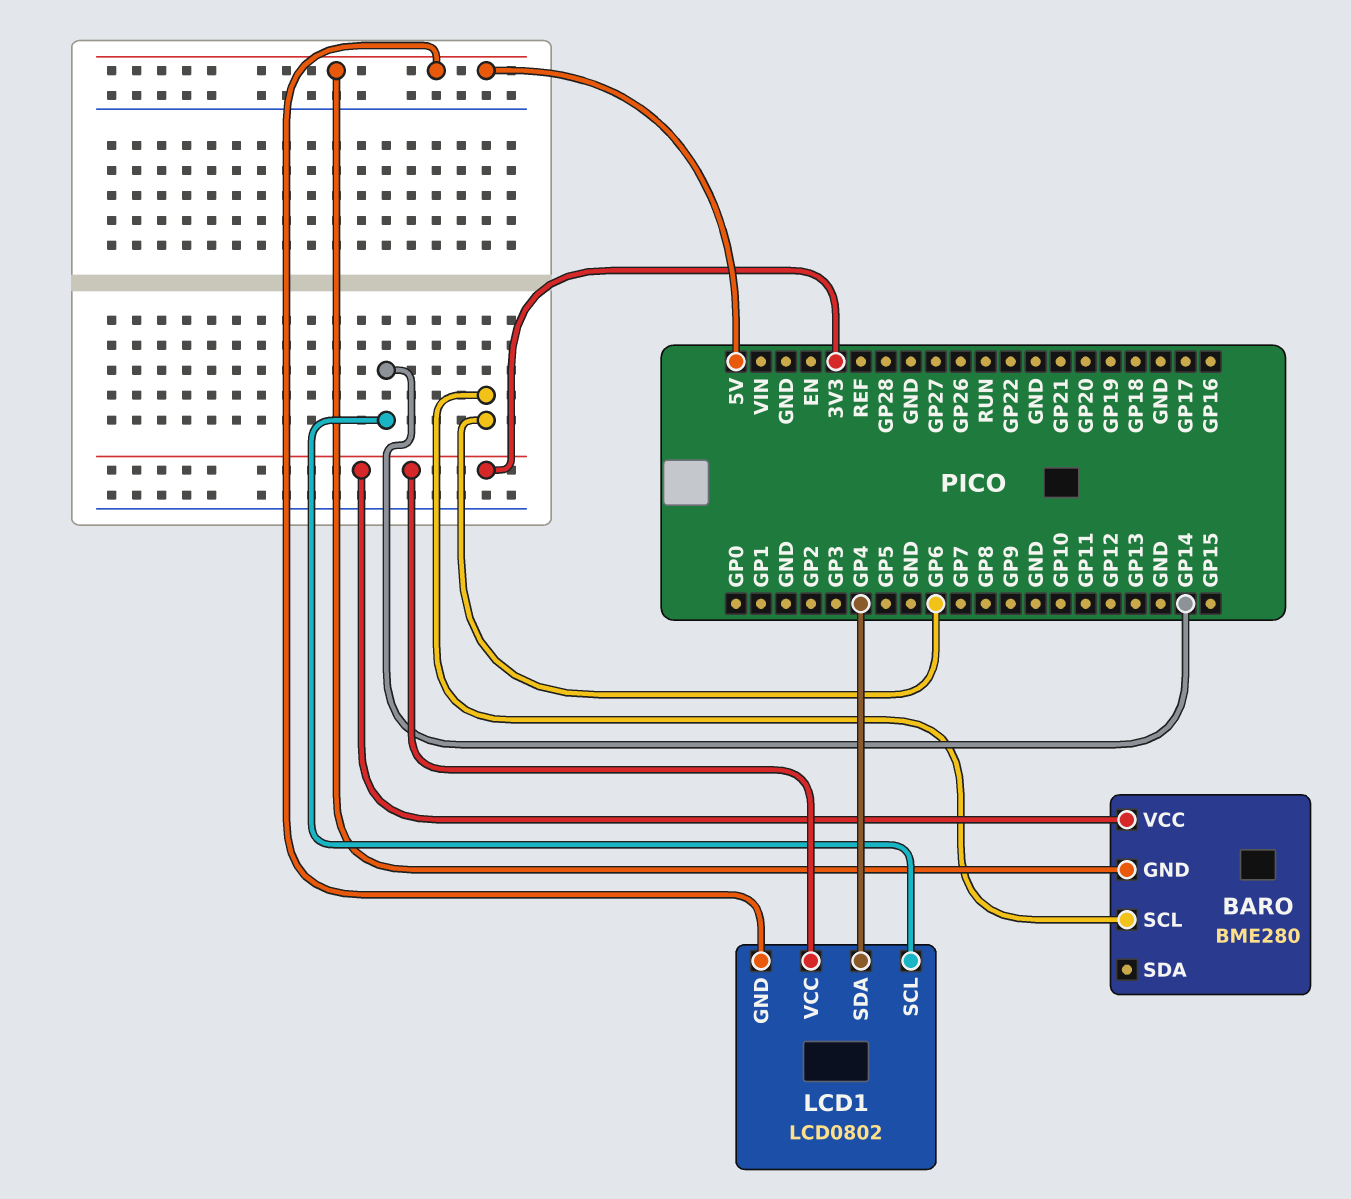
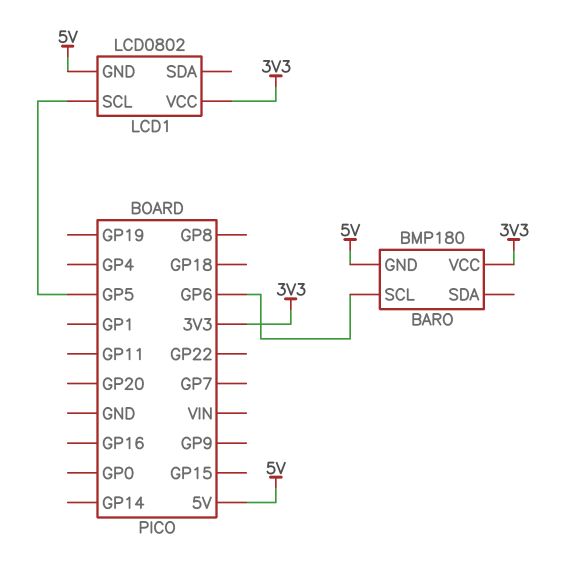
BARO: BME280 -> BMP180
LCD1 pin SCL: GP14 -> GP5
LCD1 pin SDA: GP4 -> none

